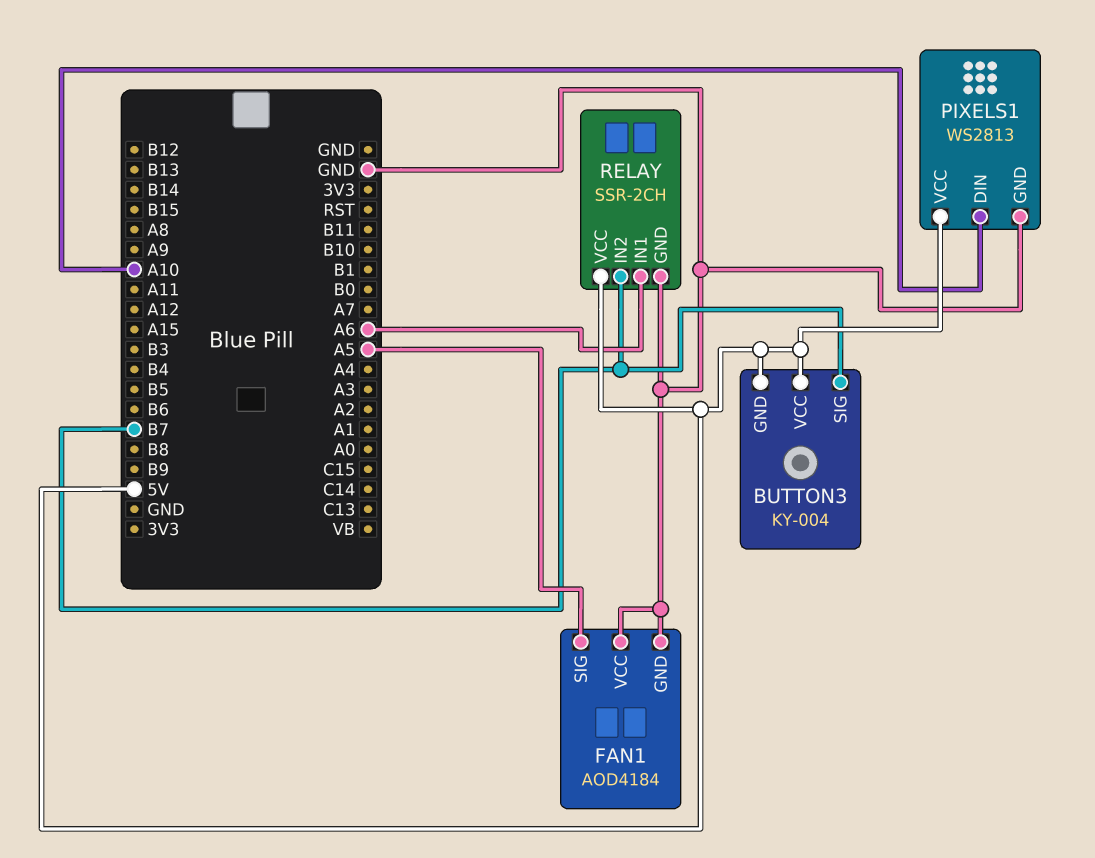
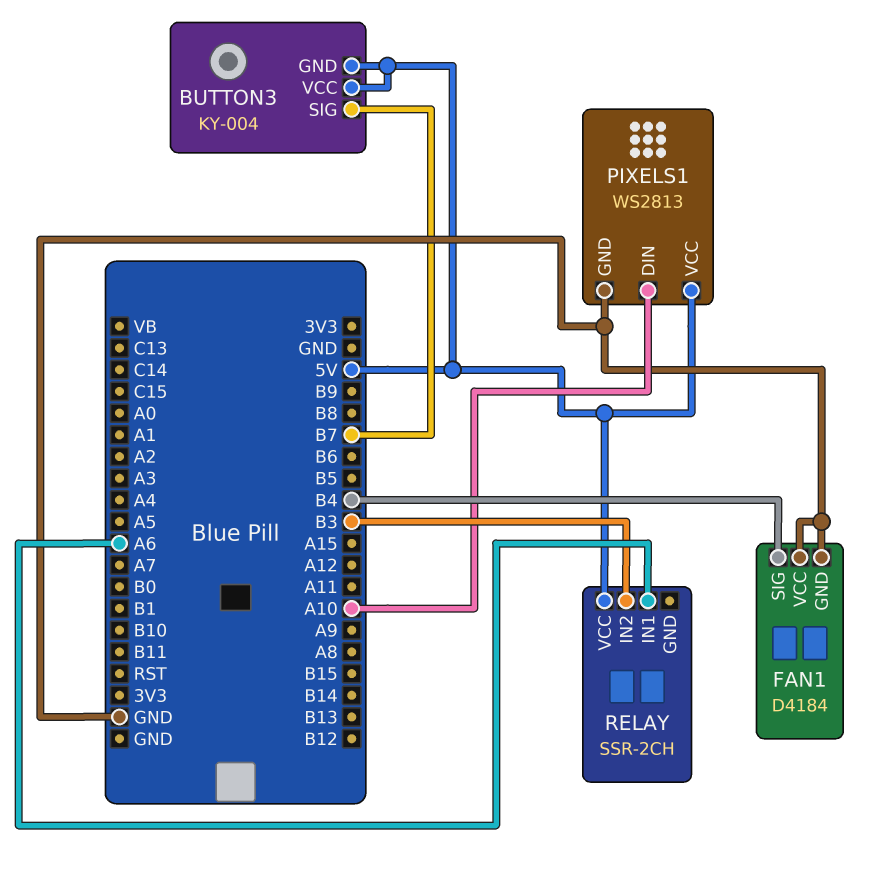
FAN1: AOD4184 -> D4184
FAN1 pin SIG: A5 -> B4
RELAY pin GND: GND -> none
RELAY pin IN2: B7 -> B3

